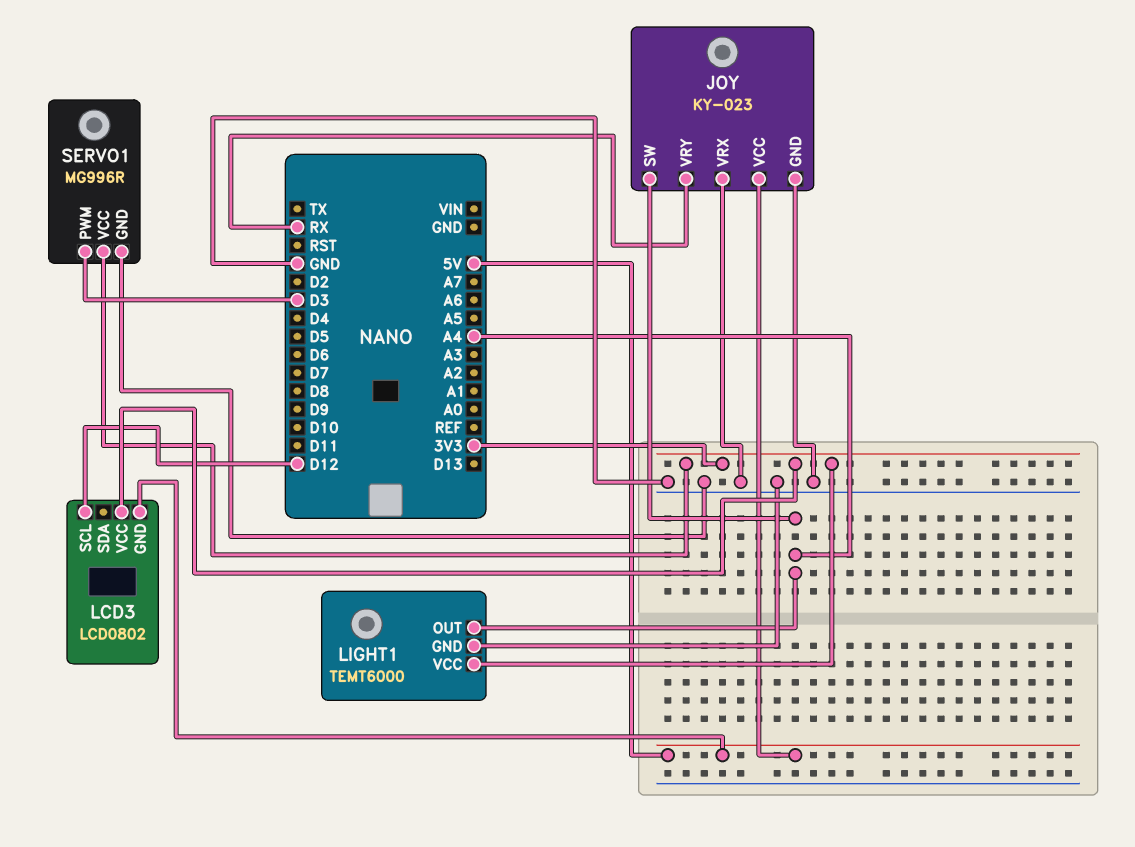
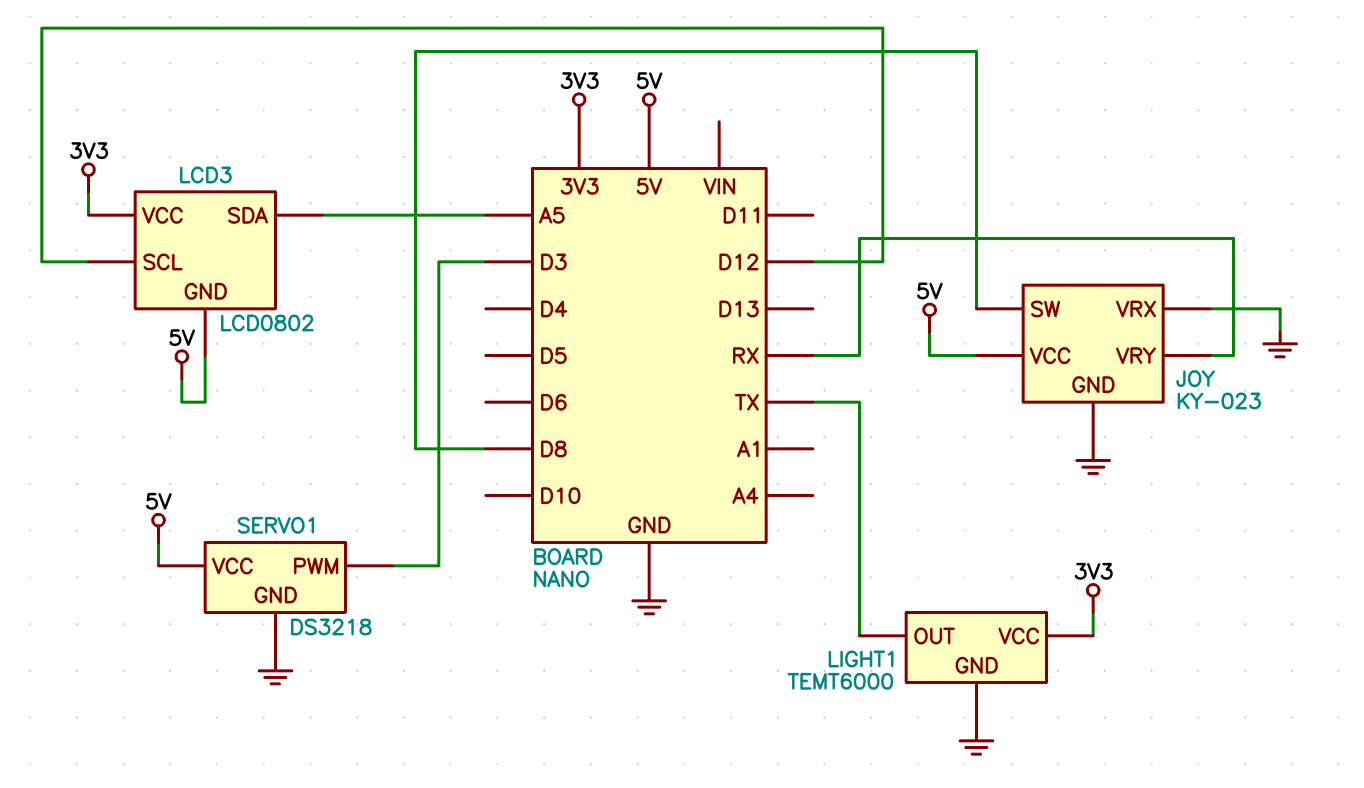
JOY pin SW: A4 -> D8
LCD3 pin SDA: none -> A5
LIGHT1 pin OUT: A4 -> TX
SERVO1: MG996R -> DS3218
SERVO1 pin VCC: 3V3 -> 5V

